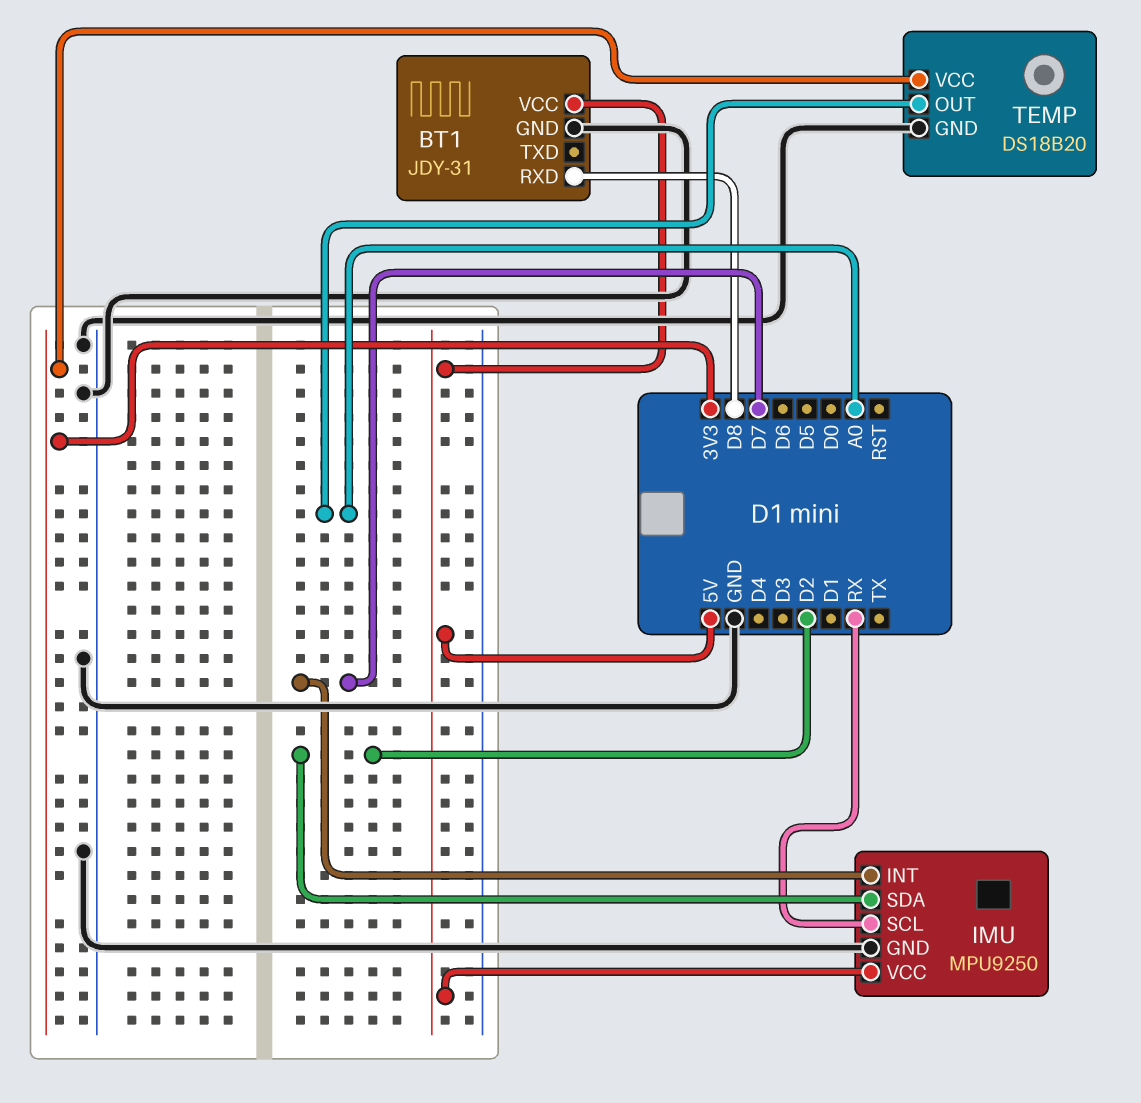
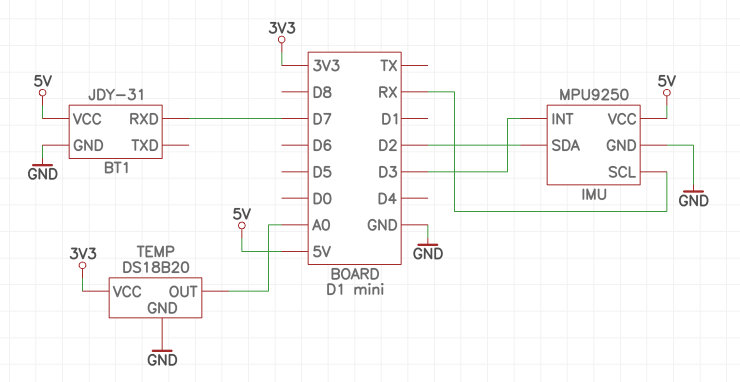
BT1 pin RXD: D8 -> D7
IMU pin INT: D7 -> D3

